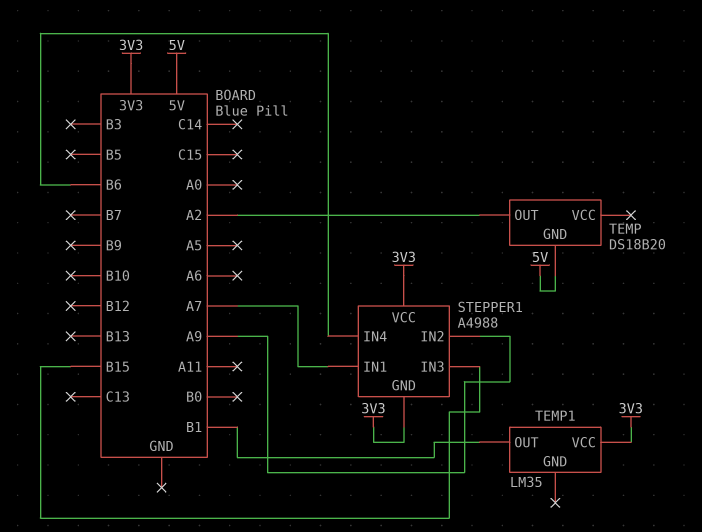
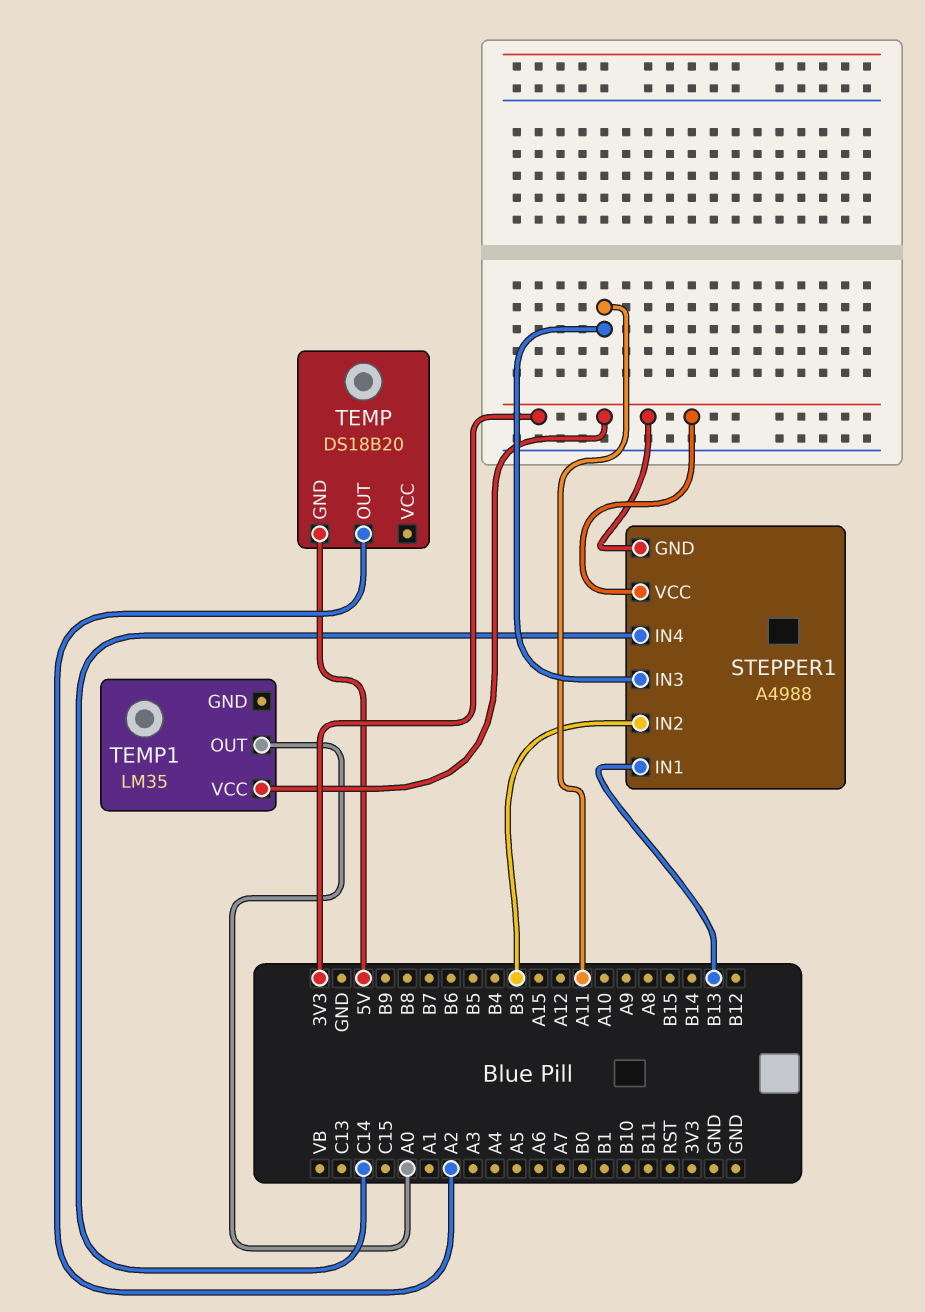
STEPPER1 pin IN1: A7 -> B13
STEPPER1 pin IN2: A9 -> B3
STEPPER1 pin IN3: B15 -> A11
STEPPER1 pin IN4: B6 -> C14
TEMP1 pin OUT: B1 -> A0

